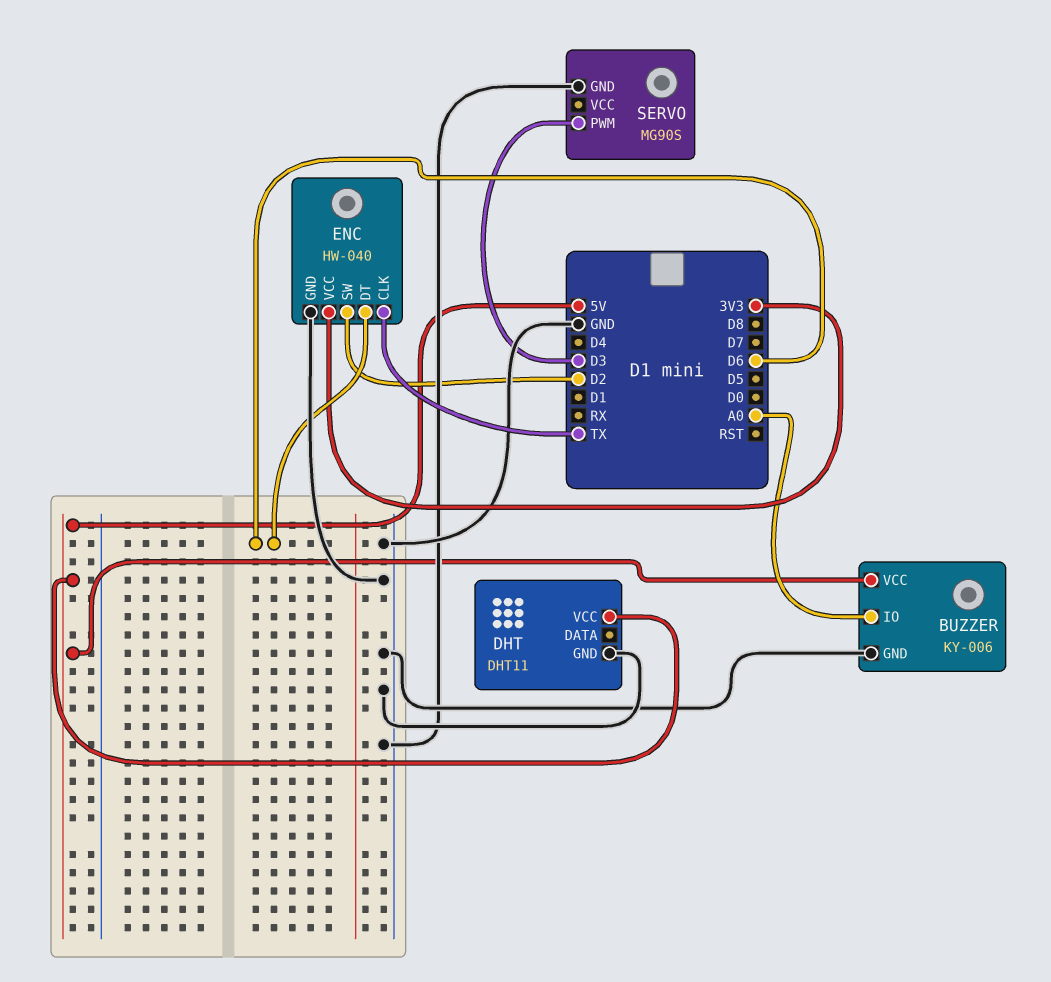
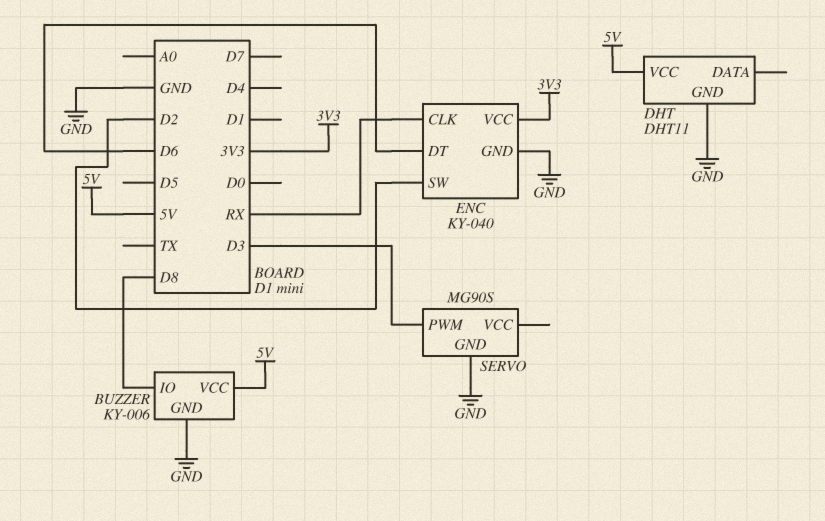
BUZZER pin IO: A0 -> D8
ENC: HW-040 -> KY-040
ENC pin CLK: TX -> RX

